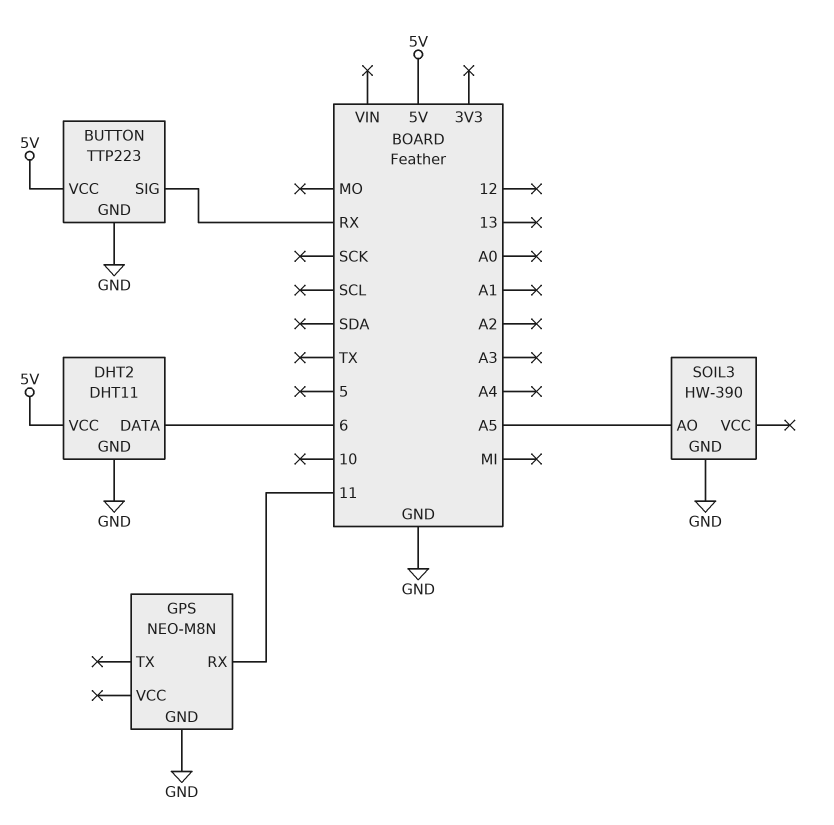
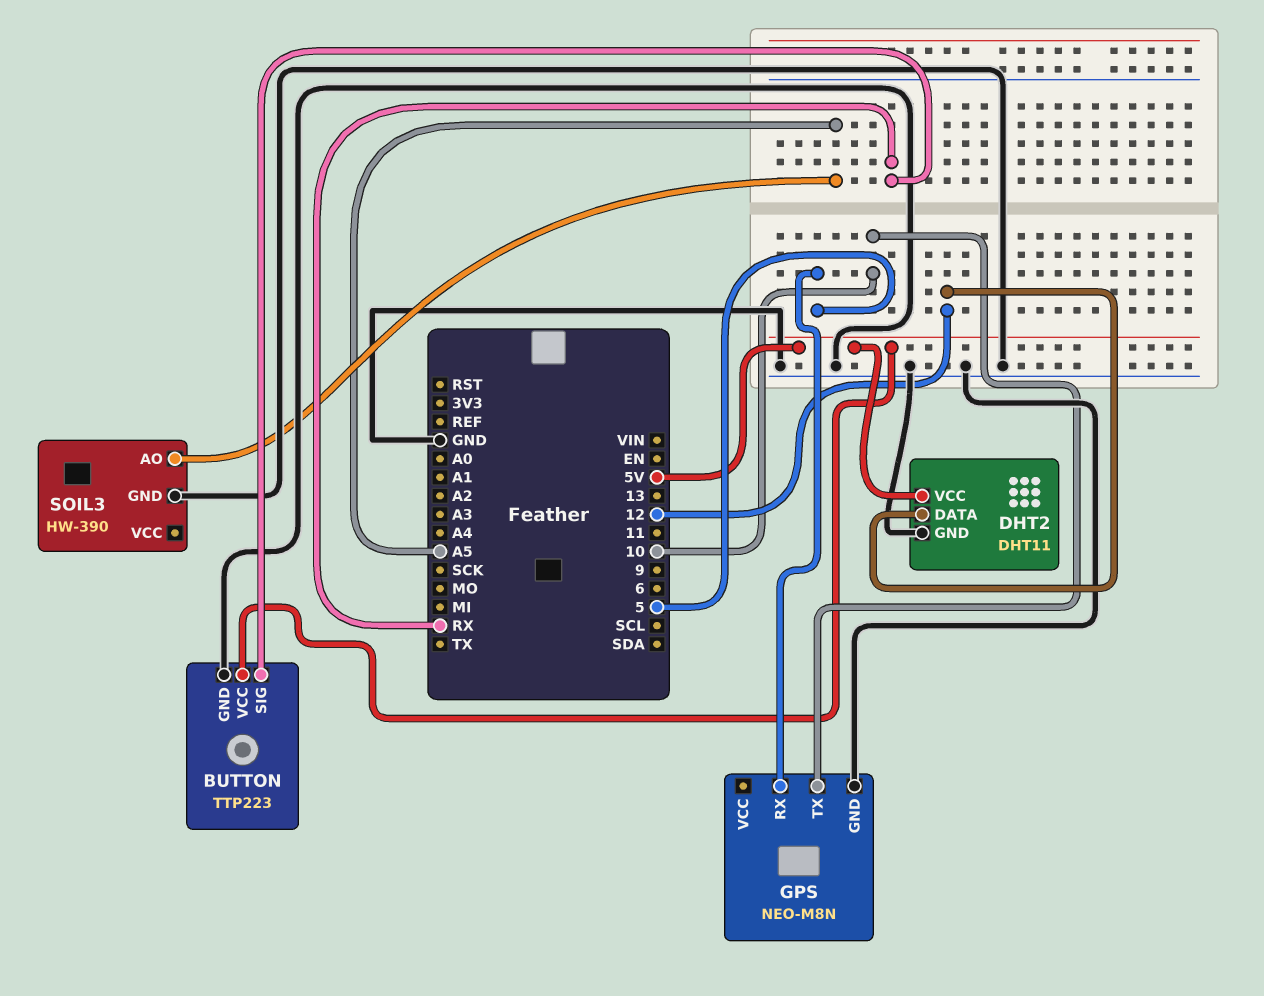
DHT2 pin DATA: 6 -> 12
GPS pin RX: 11 -> 5
GPS pin TX: none -> 10

